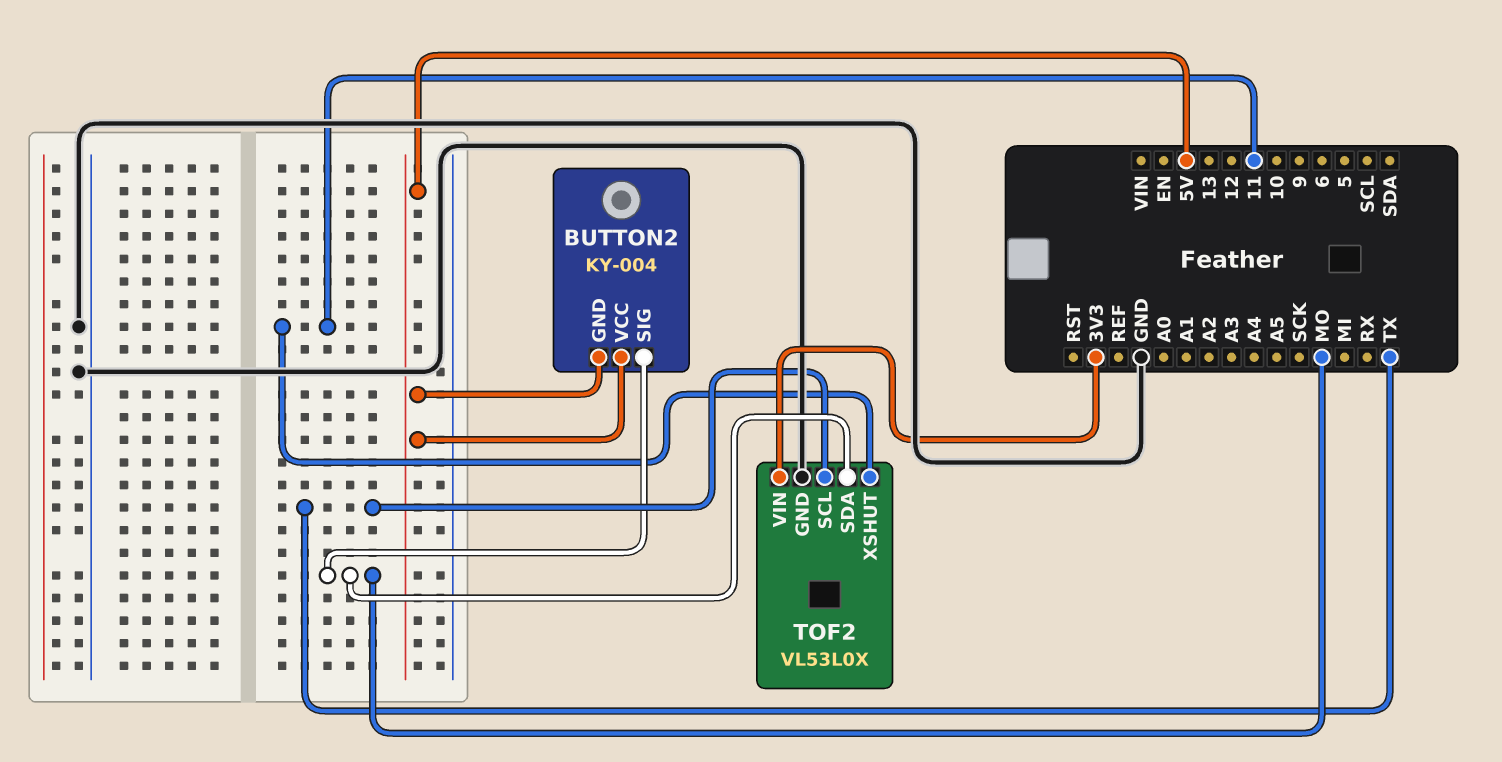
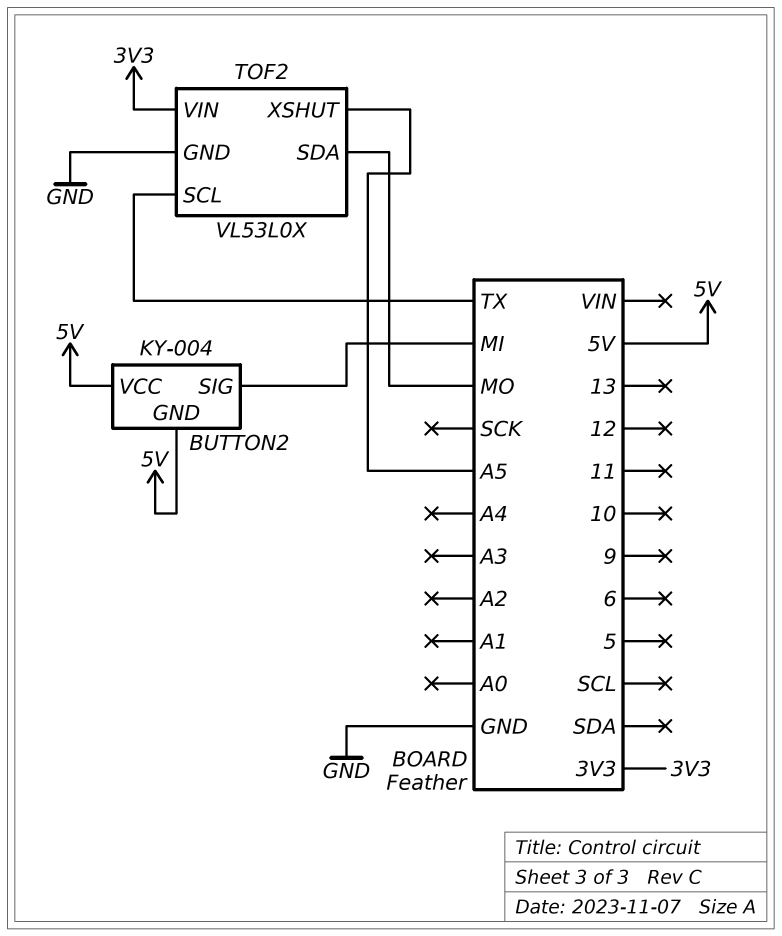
BUTTON2 pin SIG: MO -> MI
TOF2 pin XSHUT: 11 -> A5

